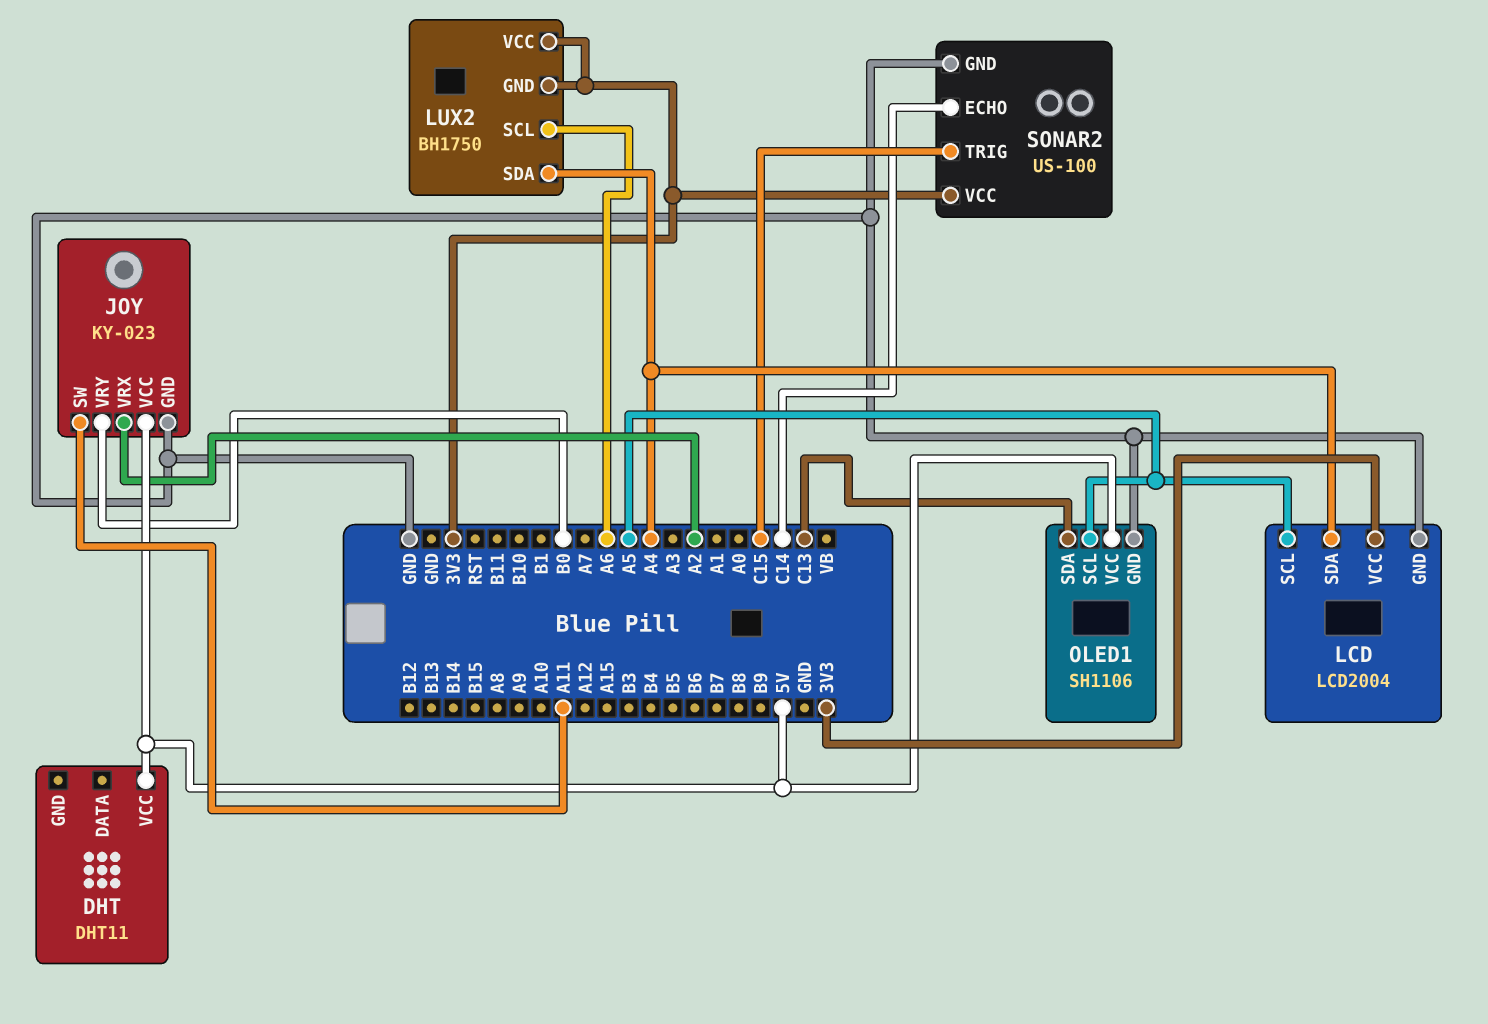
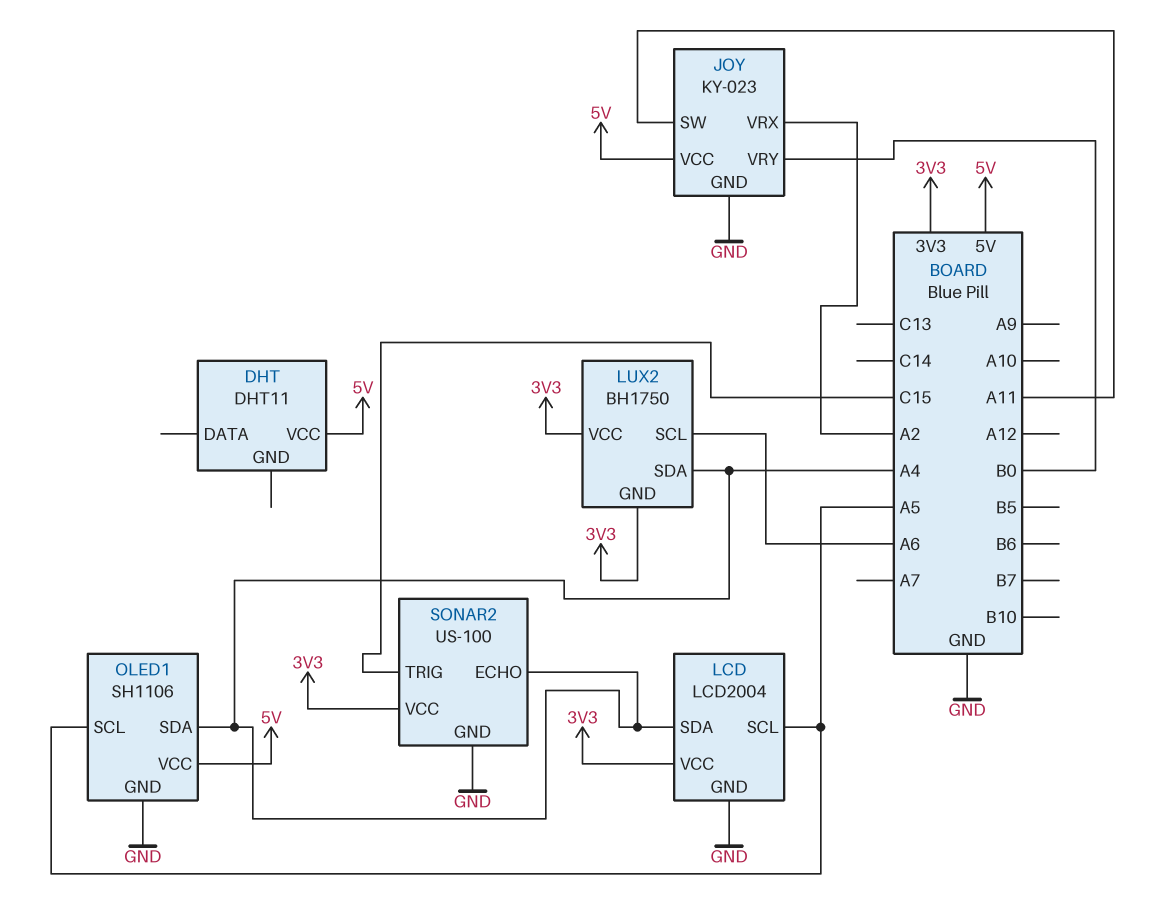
OLED1 pin SDA: C13 -> A4
SONAR2 pin ECHO: C14 -> A4

